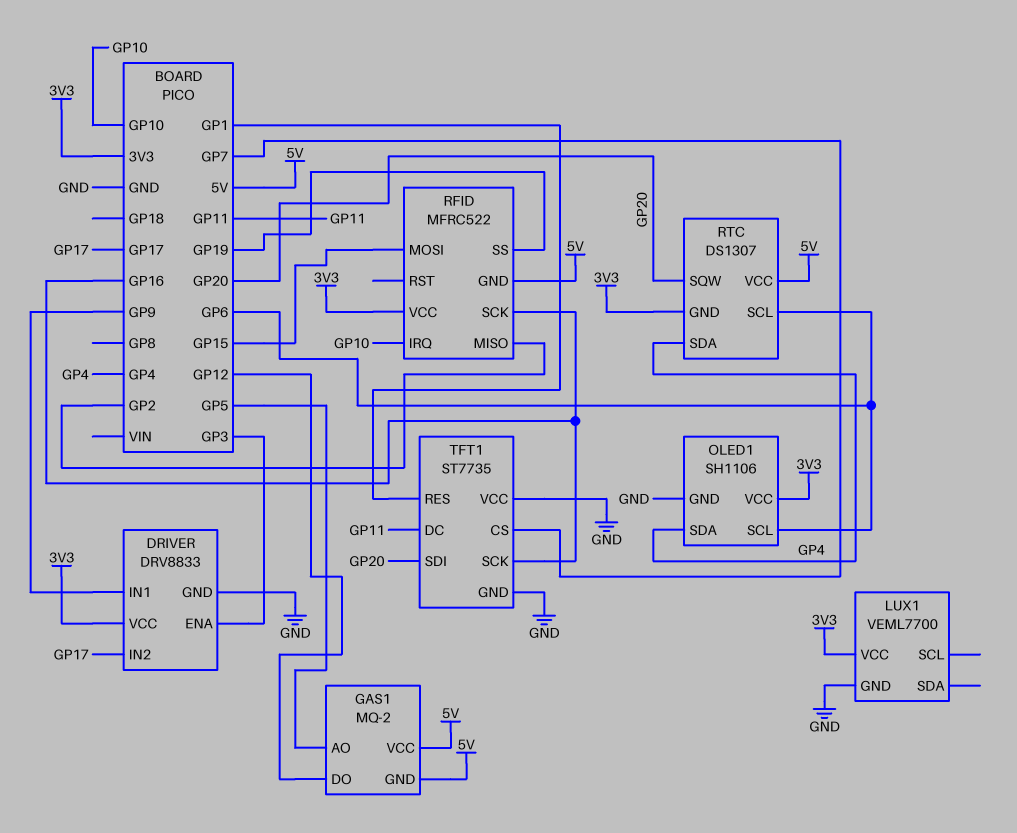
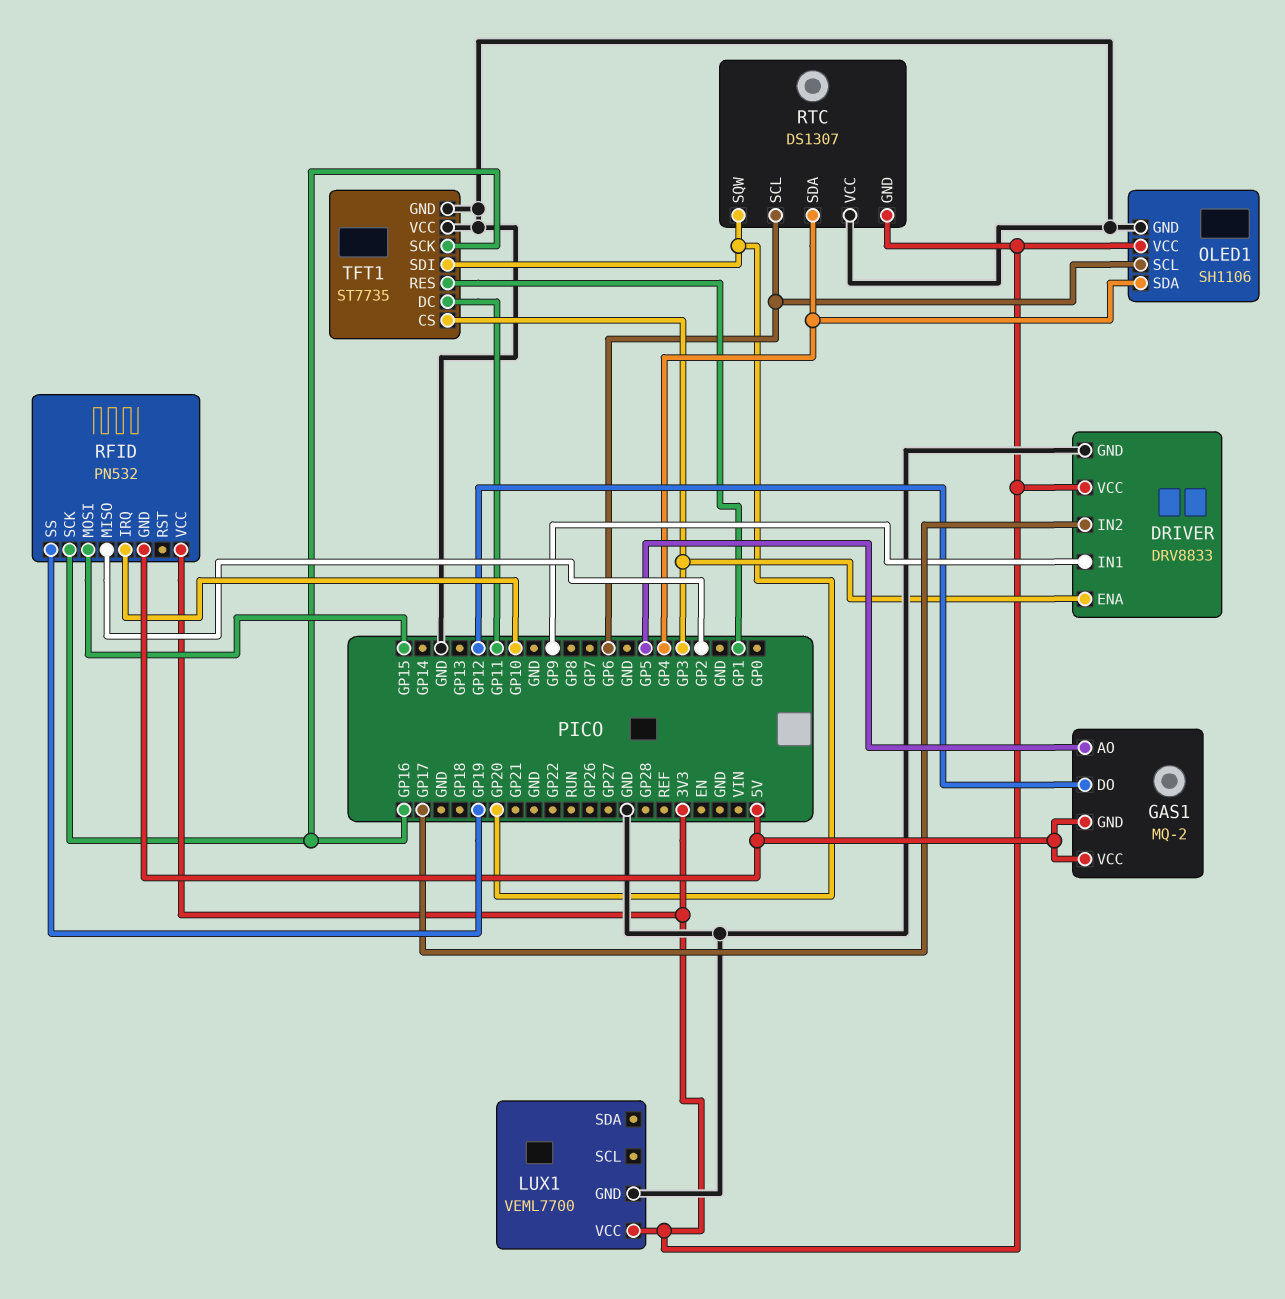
RFID: MFRC522 -> PN532
RTC pin VCC: 5V -> GND
TFT1 pin CS: GP7 -> GP3

